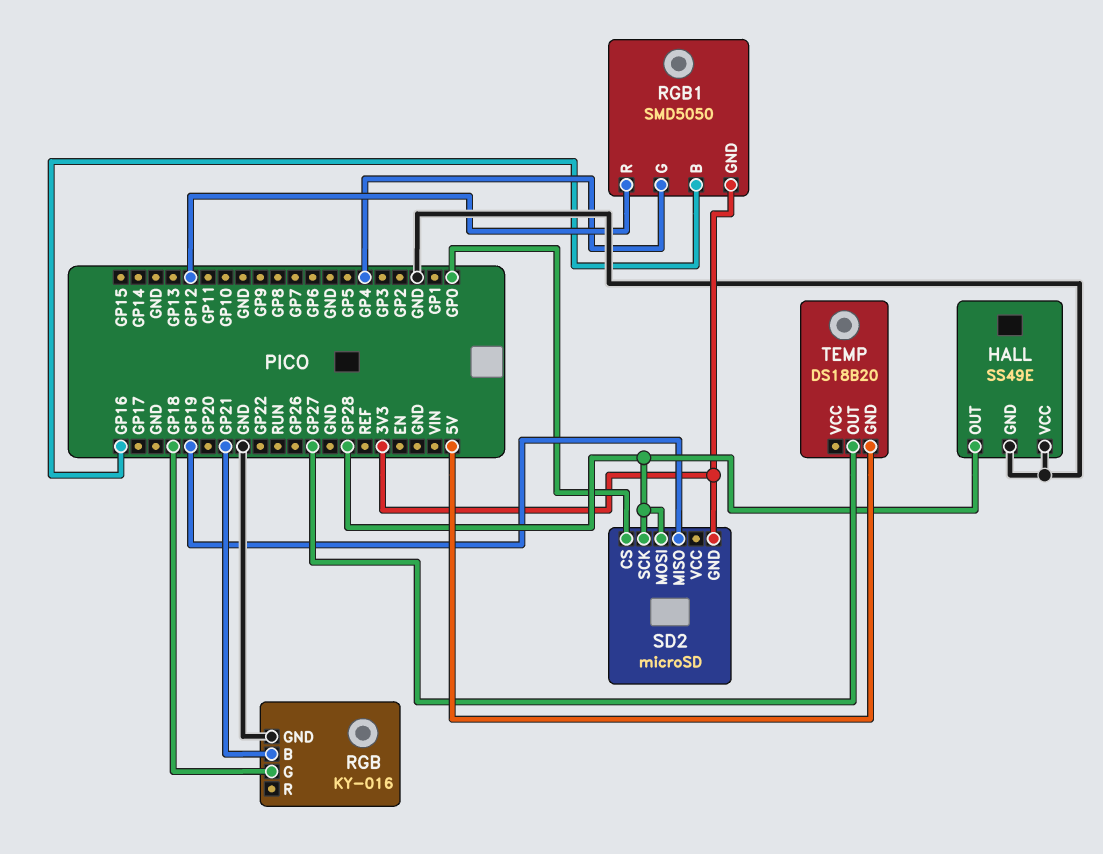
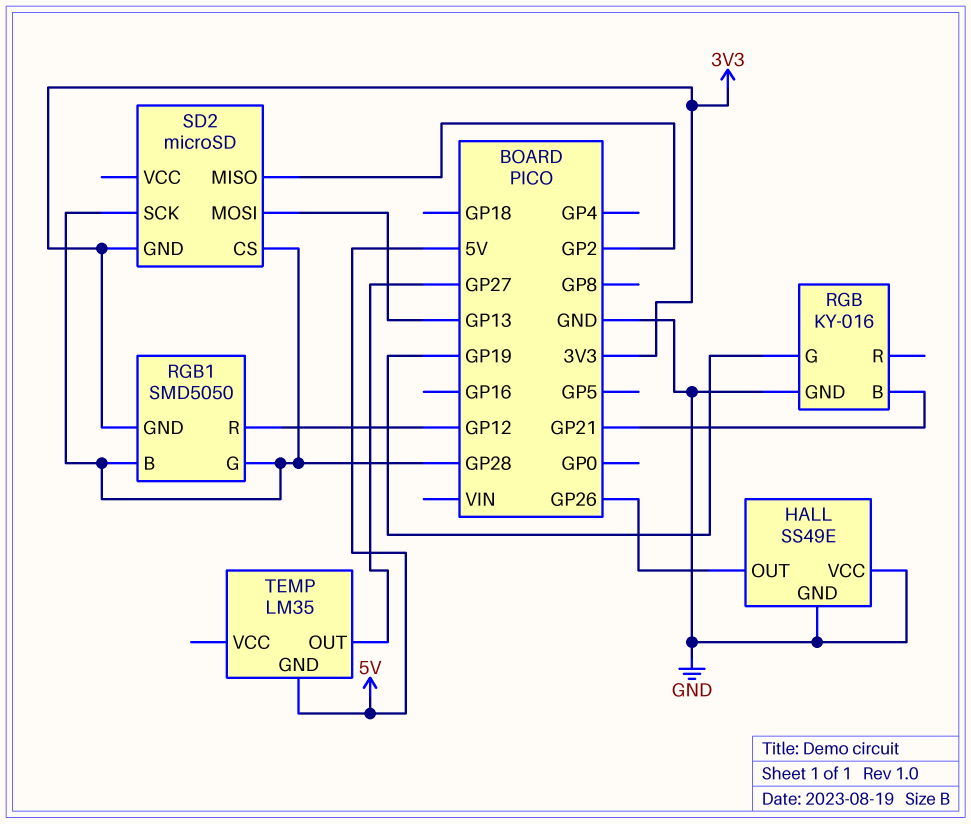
HALL pin OUT: GP28 -> GP26
RGB pin G: GP18 -> GP19
RGB1 pin B: GP16 -> GP28
RGB1 pin G: GP4 -> GP28
SD2 pin CS: GP0 -> GP28
SD2 pin MISO: GP19 -> GP2
SD2 pin MOSI: GP28 -> GP13
TEMP: DS18B20 -> LM35

